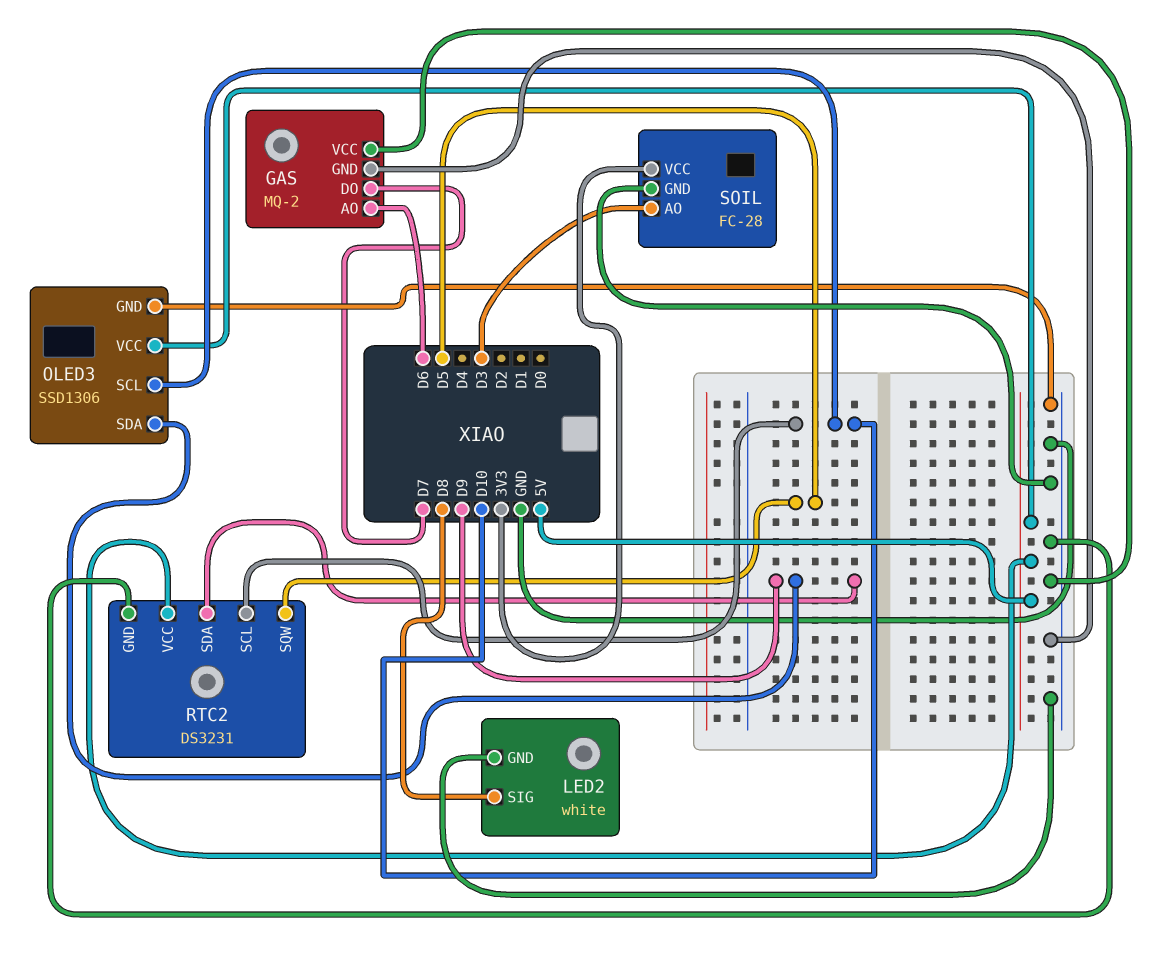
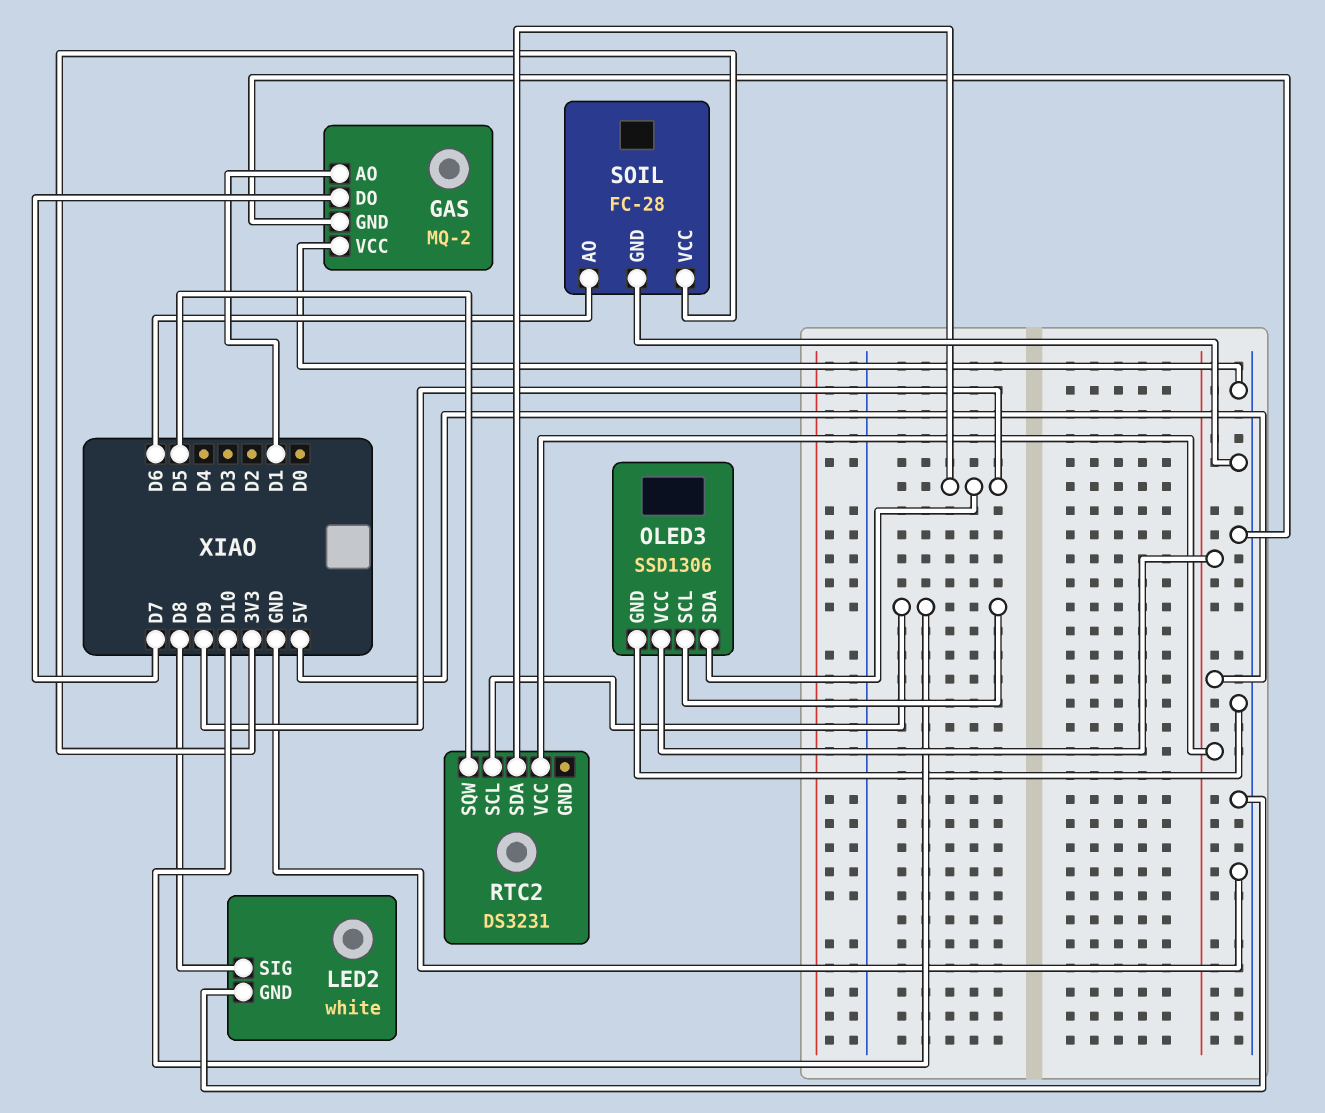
GAS pin AO: D6 -> D1
RTC2 pin GND: GND -> none
SOIL pin AO: D3 -> D6

